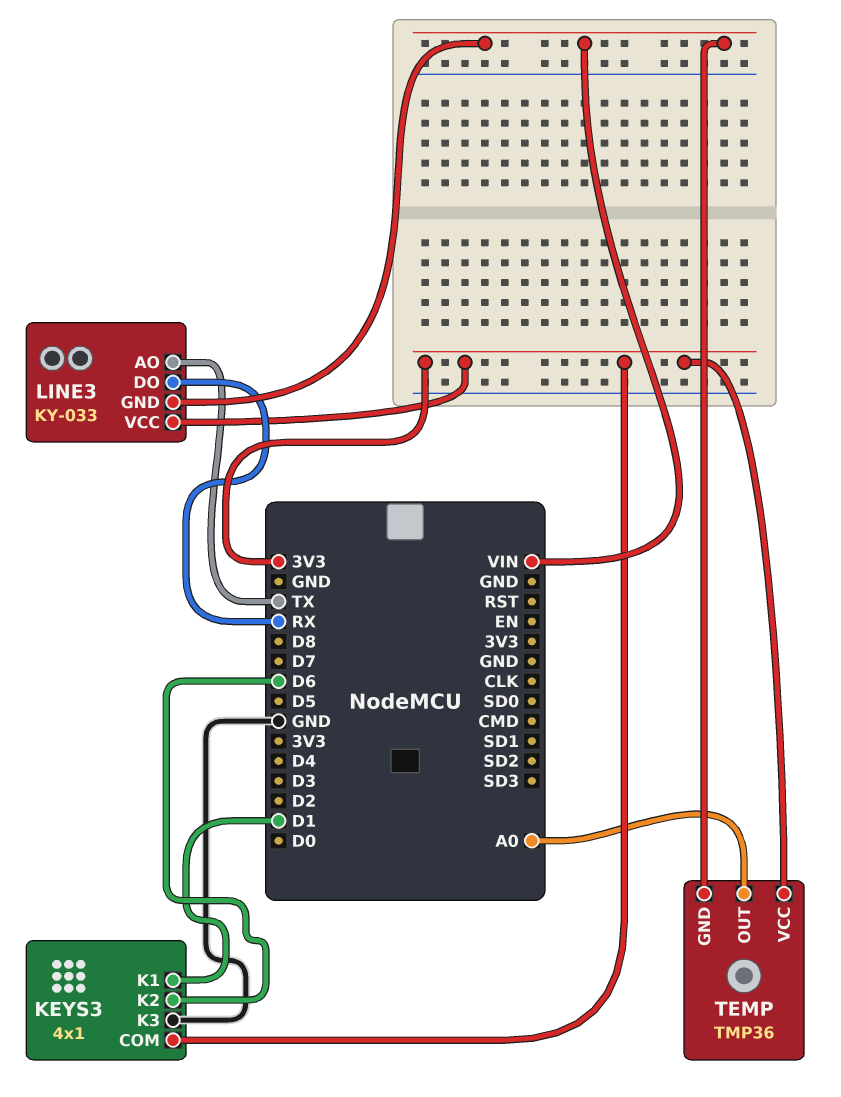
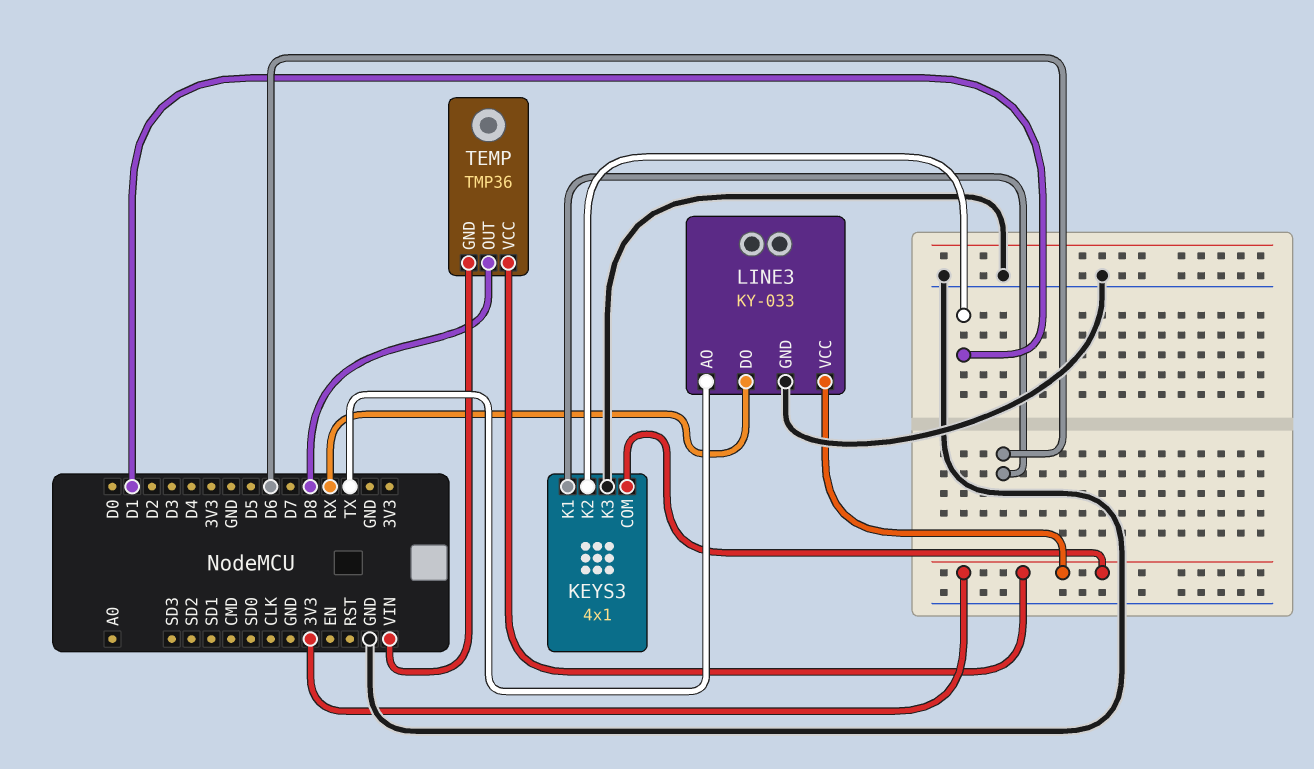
KEYS3 pin K1: D1 -> D6
KEYS3 pin K2: D6 -> D1
LINE3 pin GND: VIN -> GND
TEMP pin OUT: A0 -> D8

